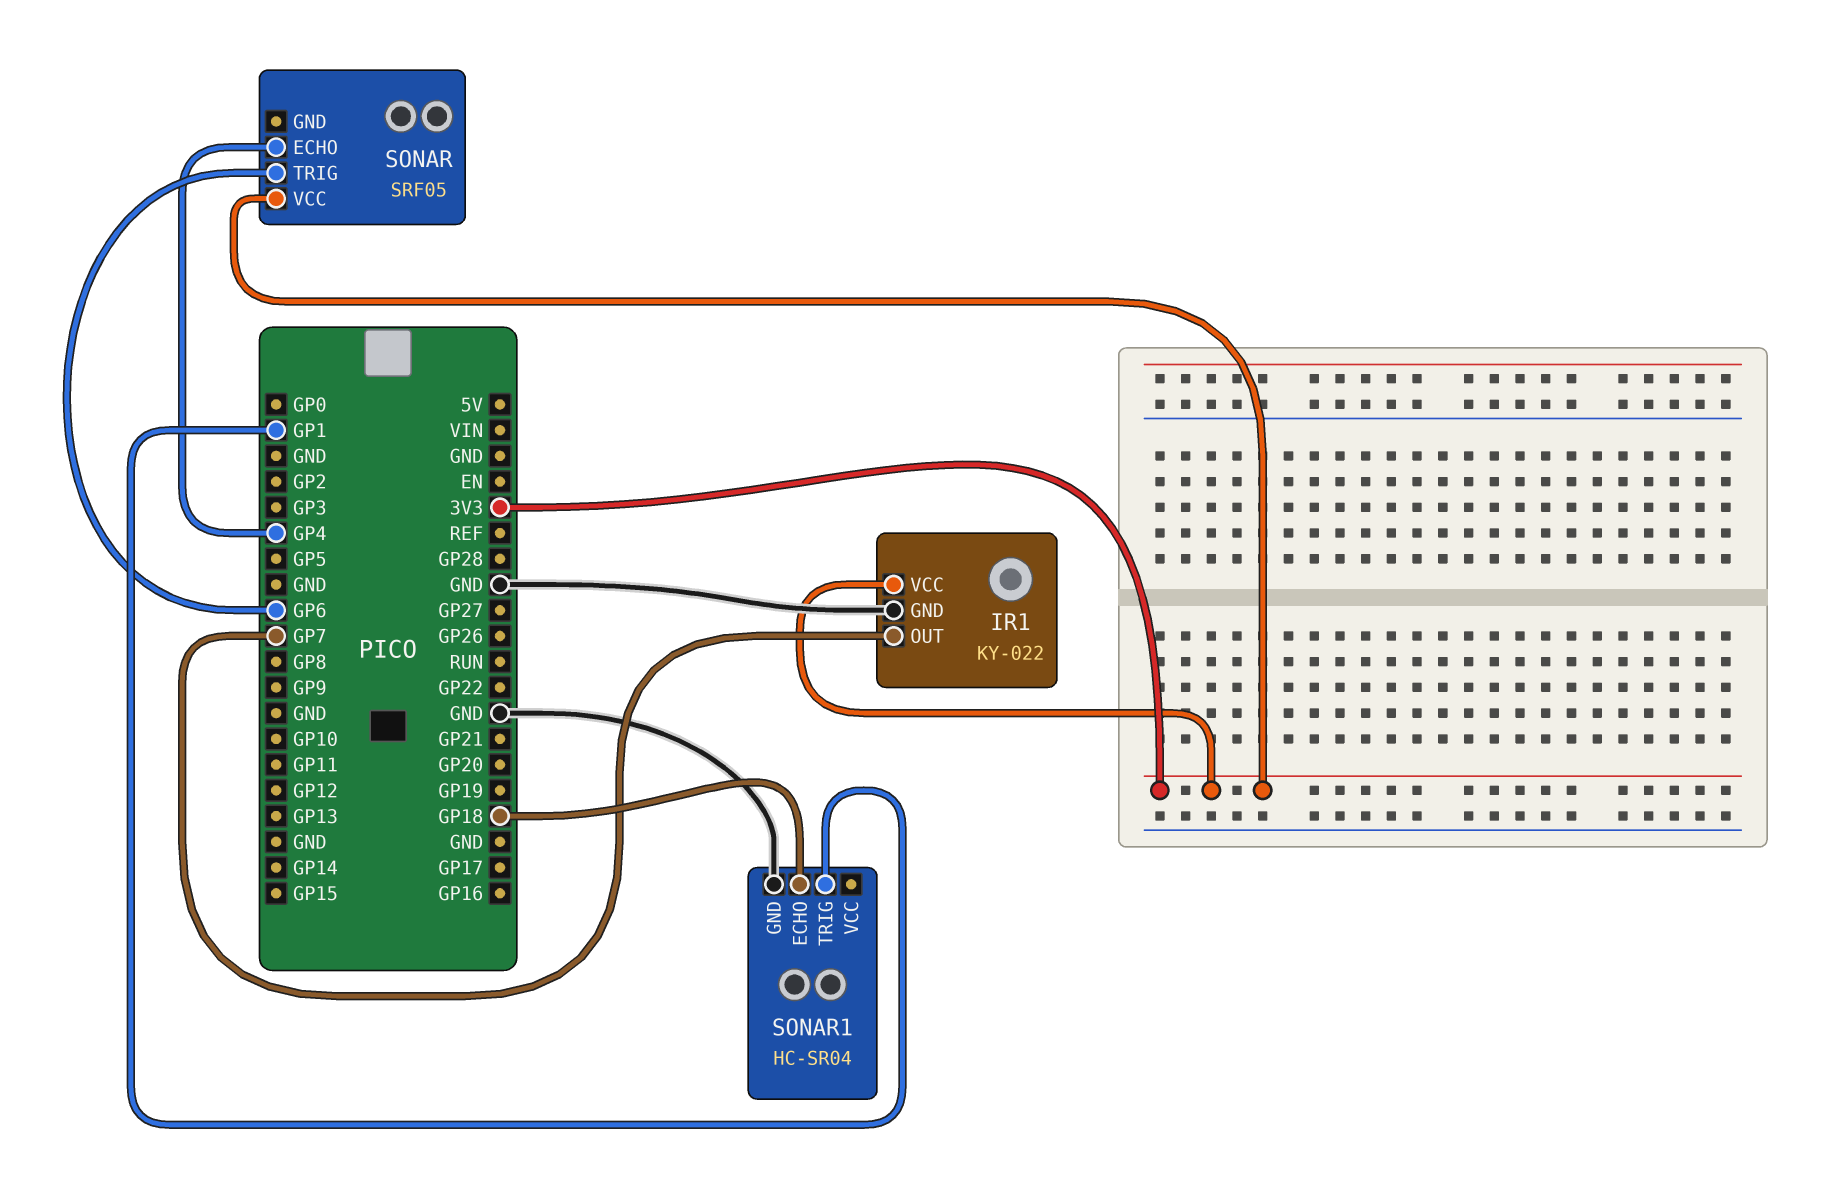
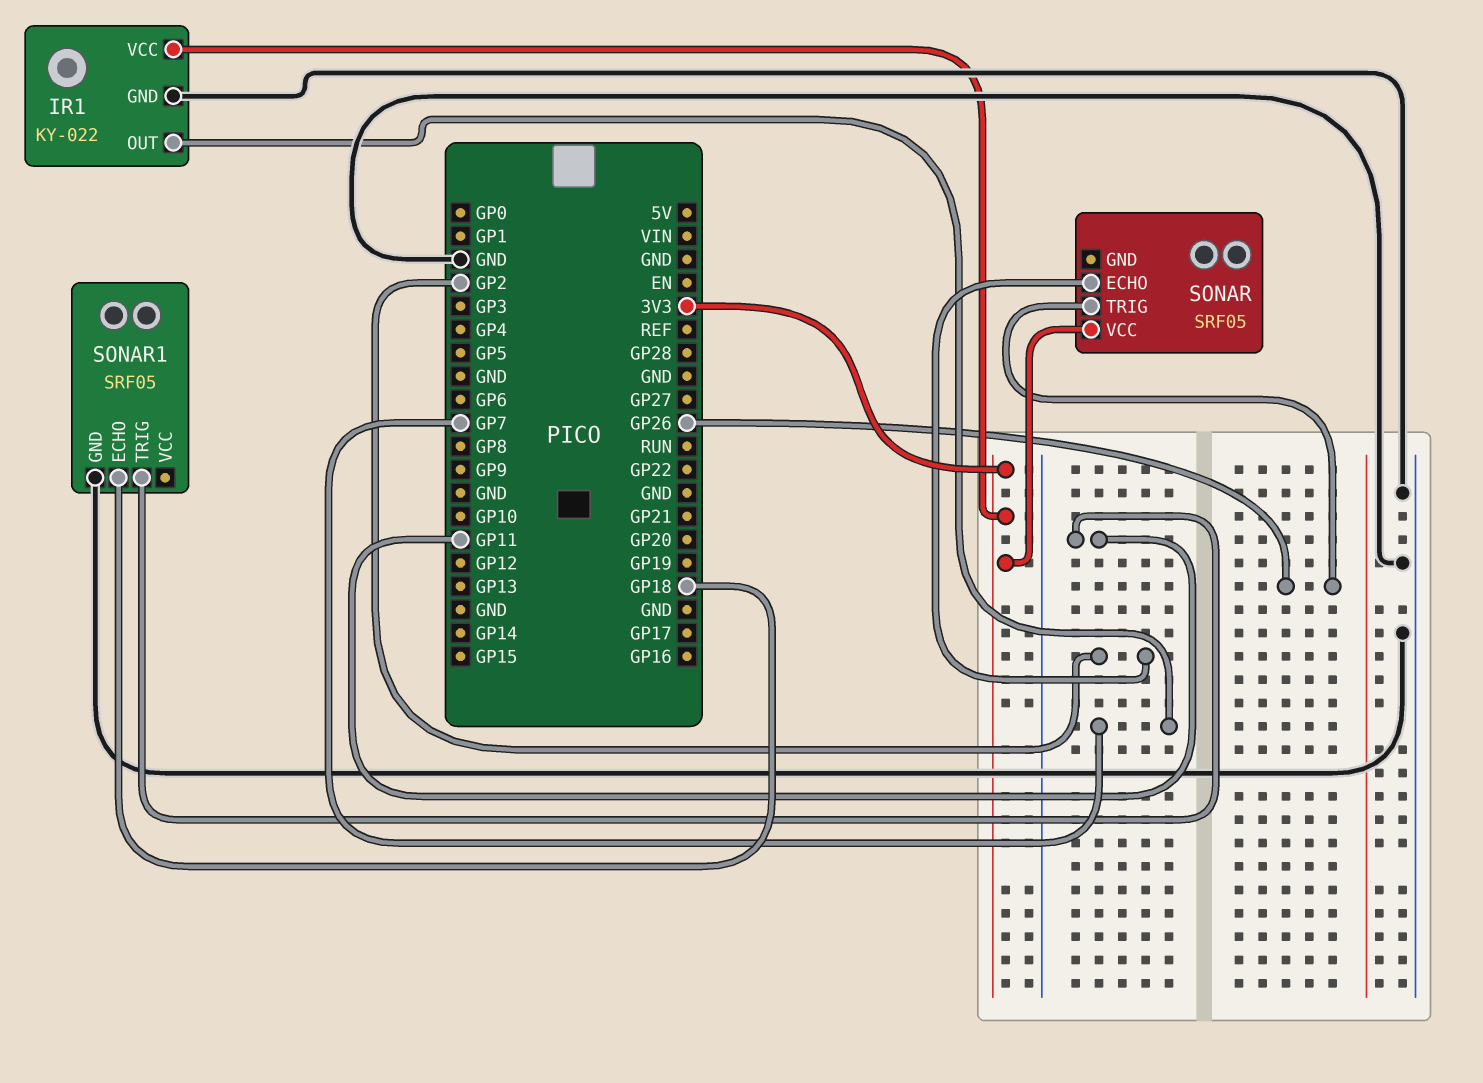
SONAR pin ECHO: GP4 -> GP2
SONAR pin TRIG: GP6 -> GP26
SONAR1: HC-SR04 -> SRF05
SONAR1 pin TRIG: GP1 -> GP11

